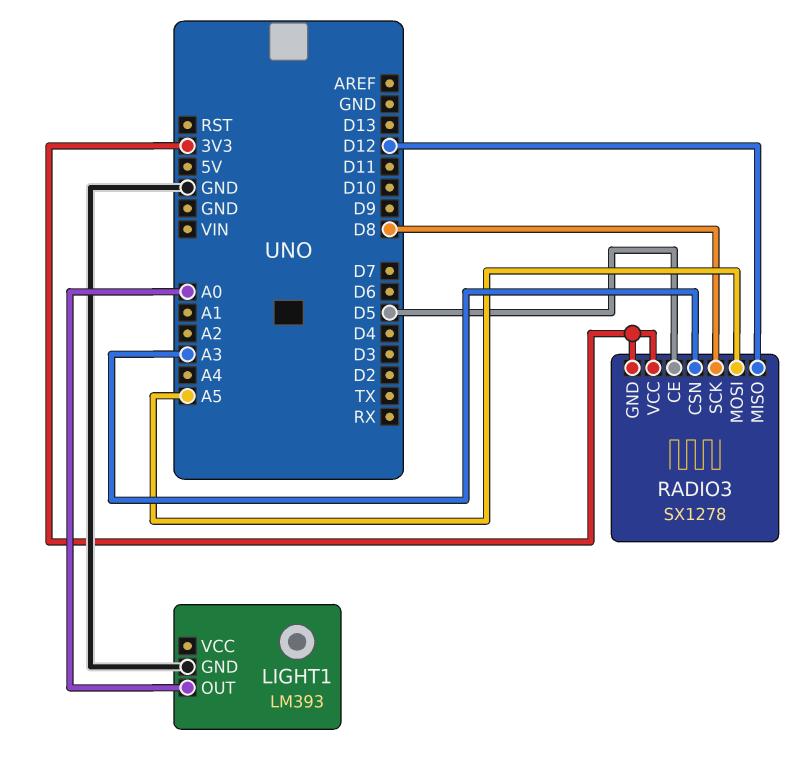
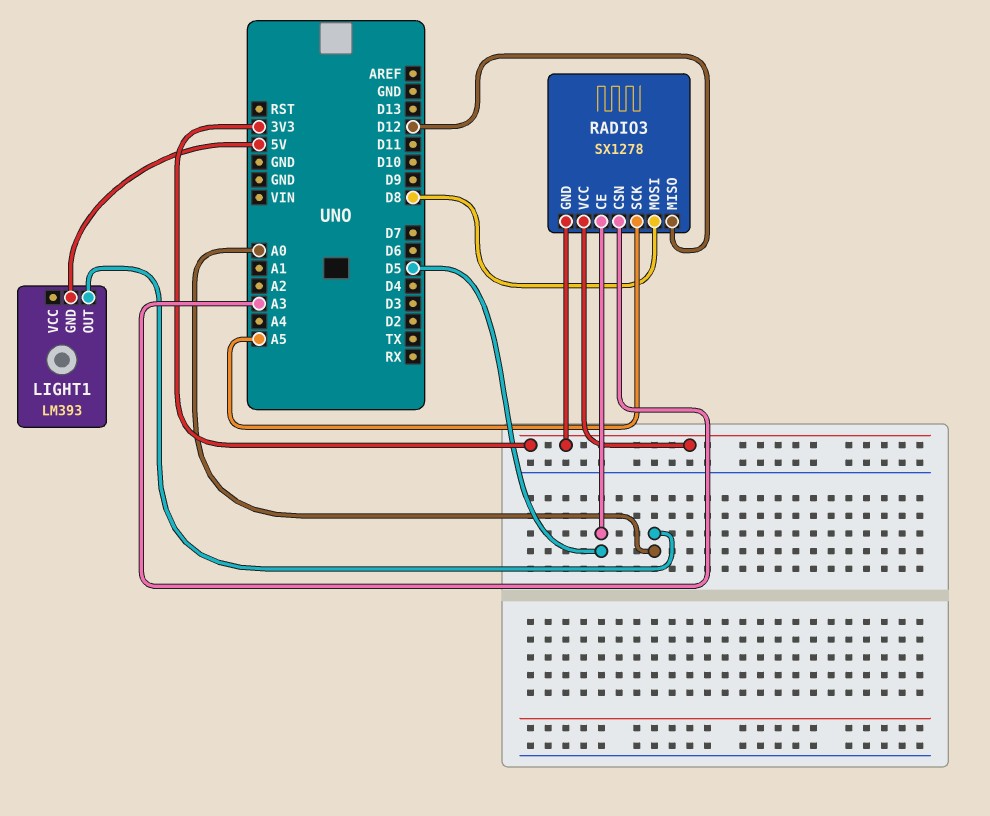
LIGHT1 pin GND: GND -> 5V
RADIO3 pin MOSI: A5 -> D8
RADIO3 pin SCK: D8 -> A5

